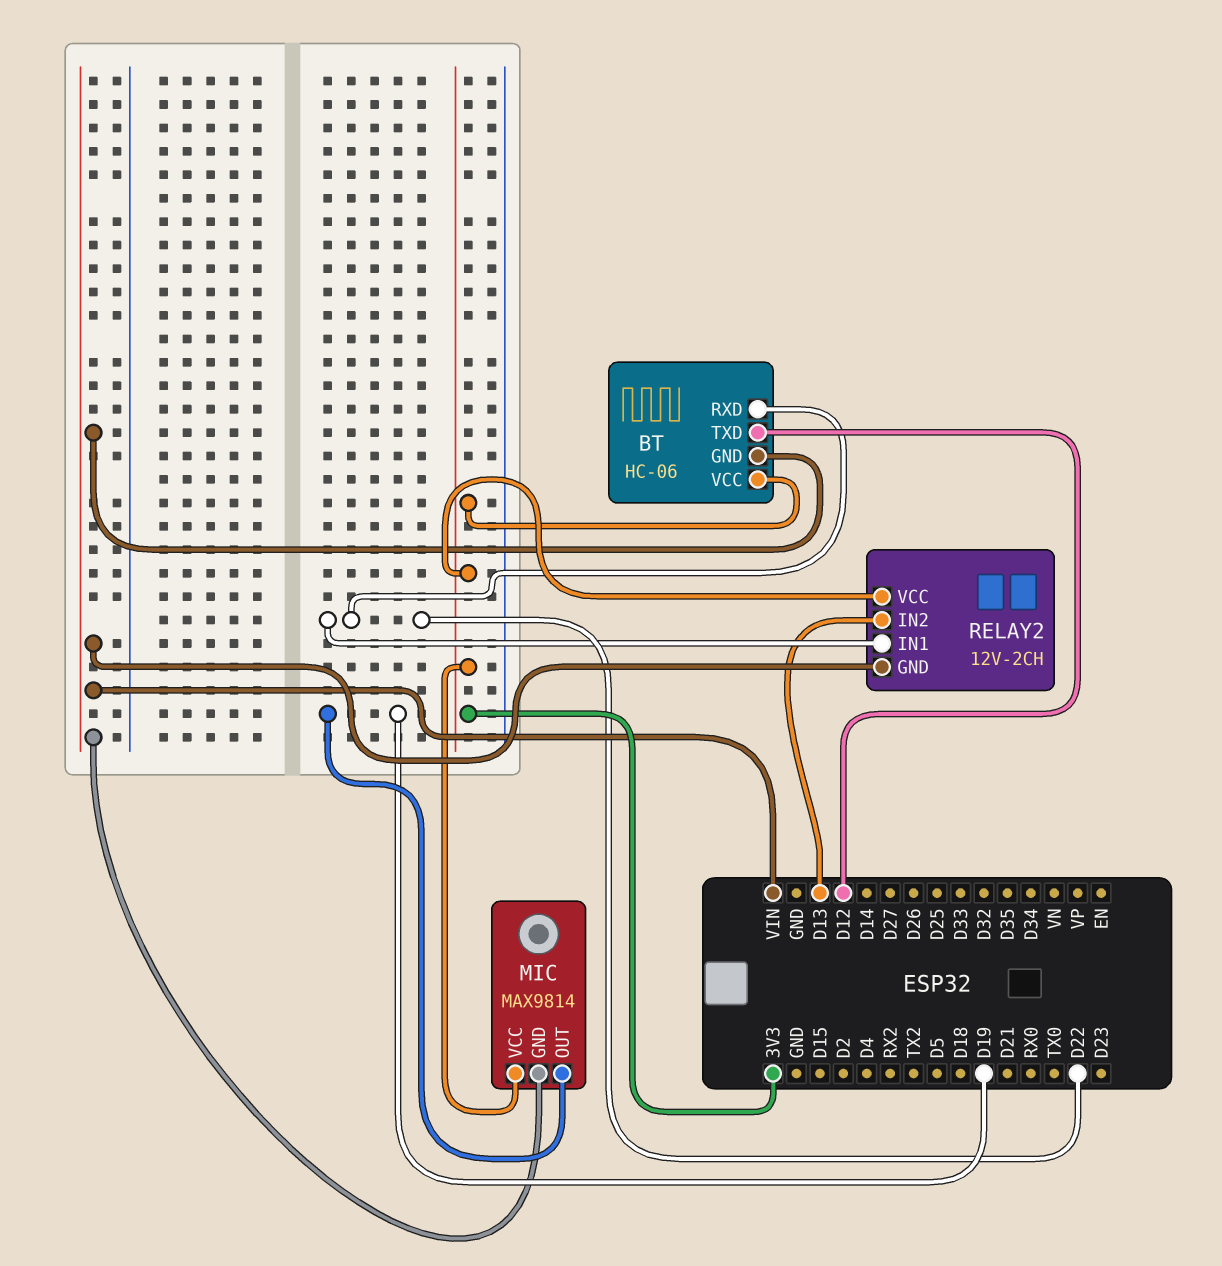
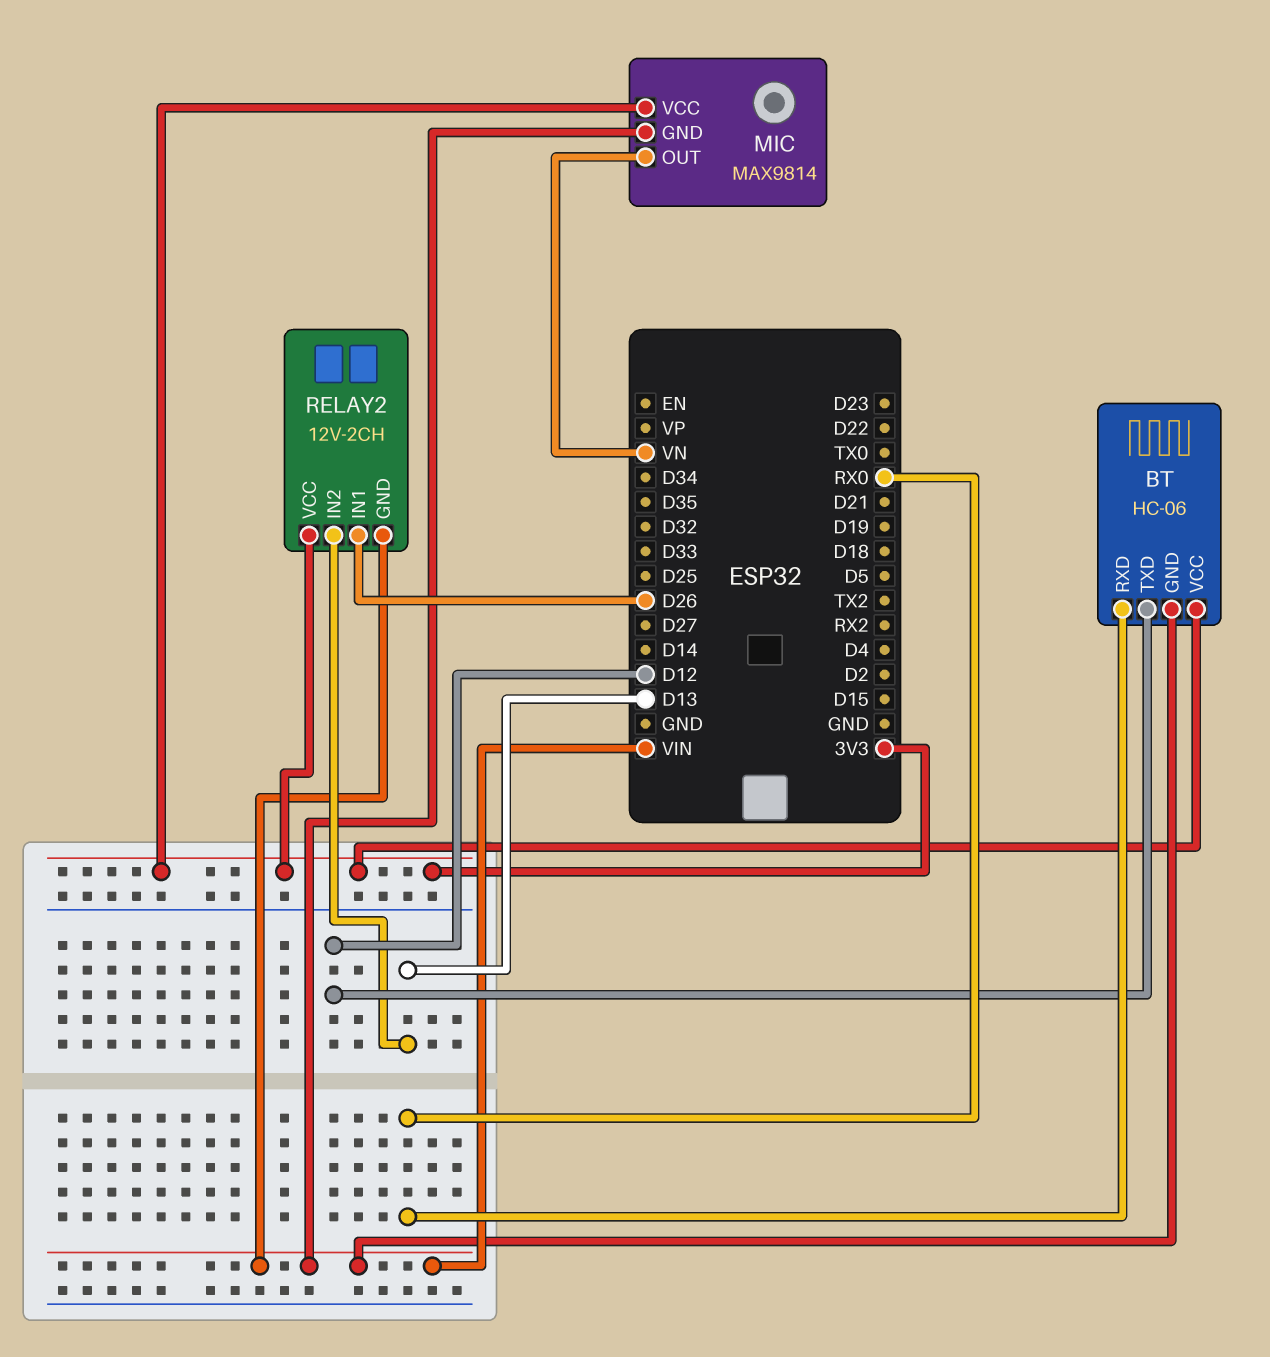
BT pin RXD: D22 -> RX0
MIC pin OUT: D19 -> VN
RELAY2 pin IN1: D22 -> D26

